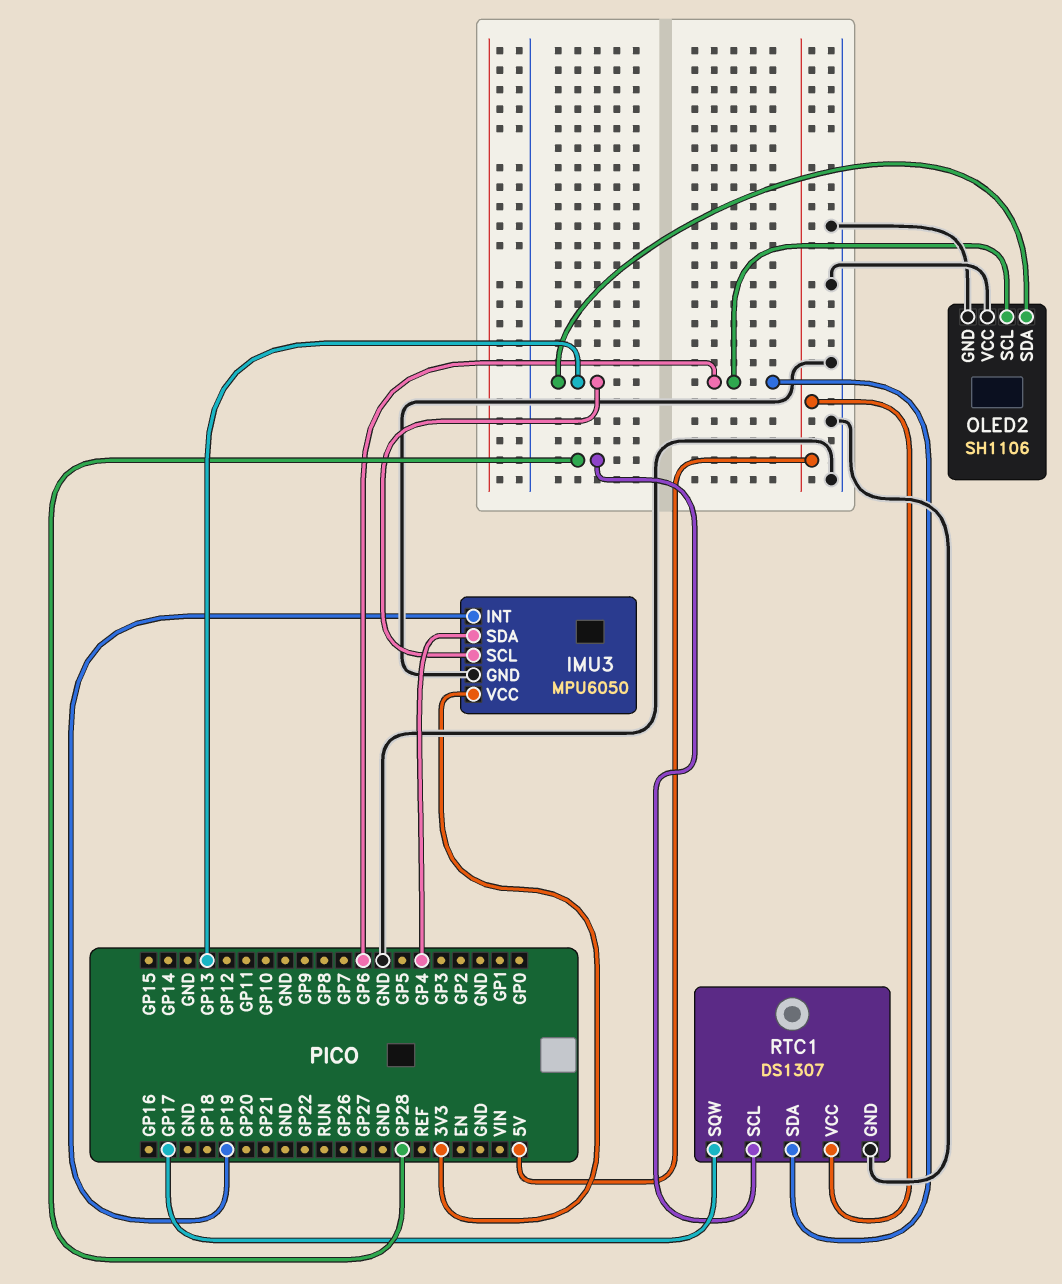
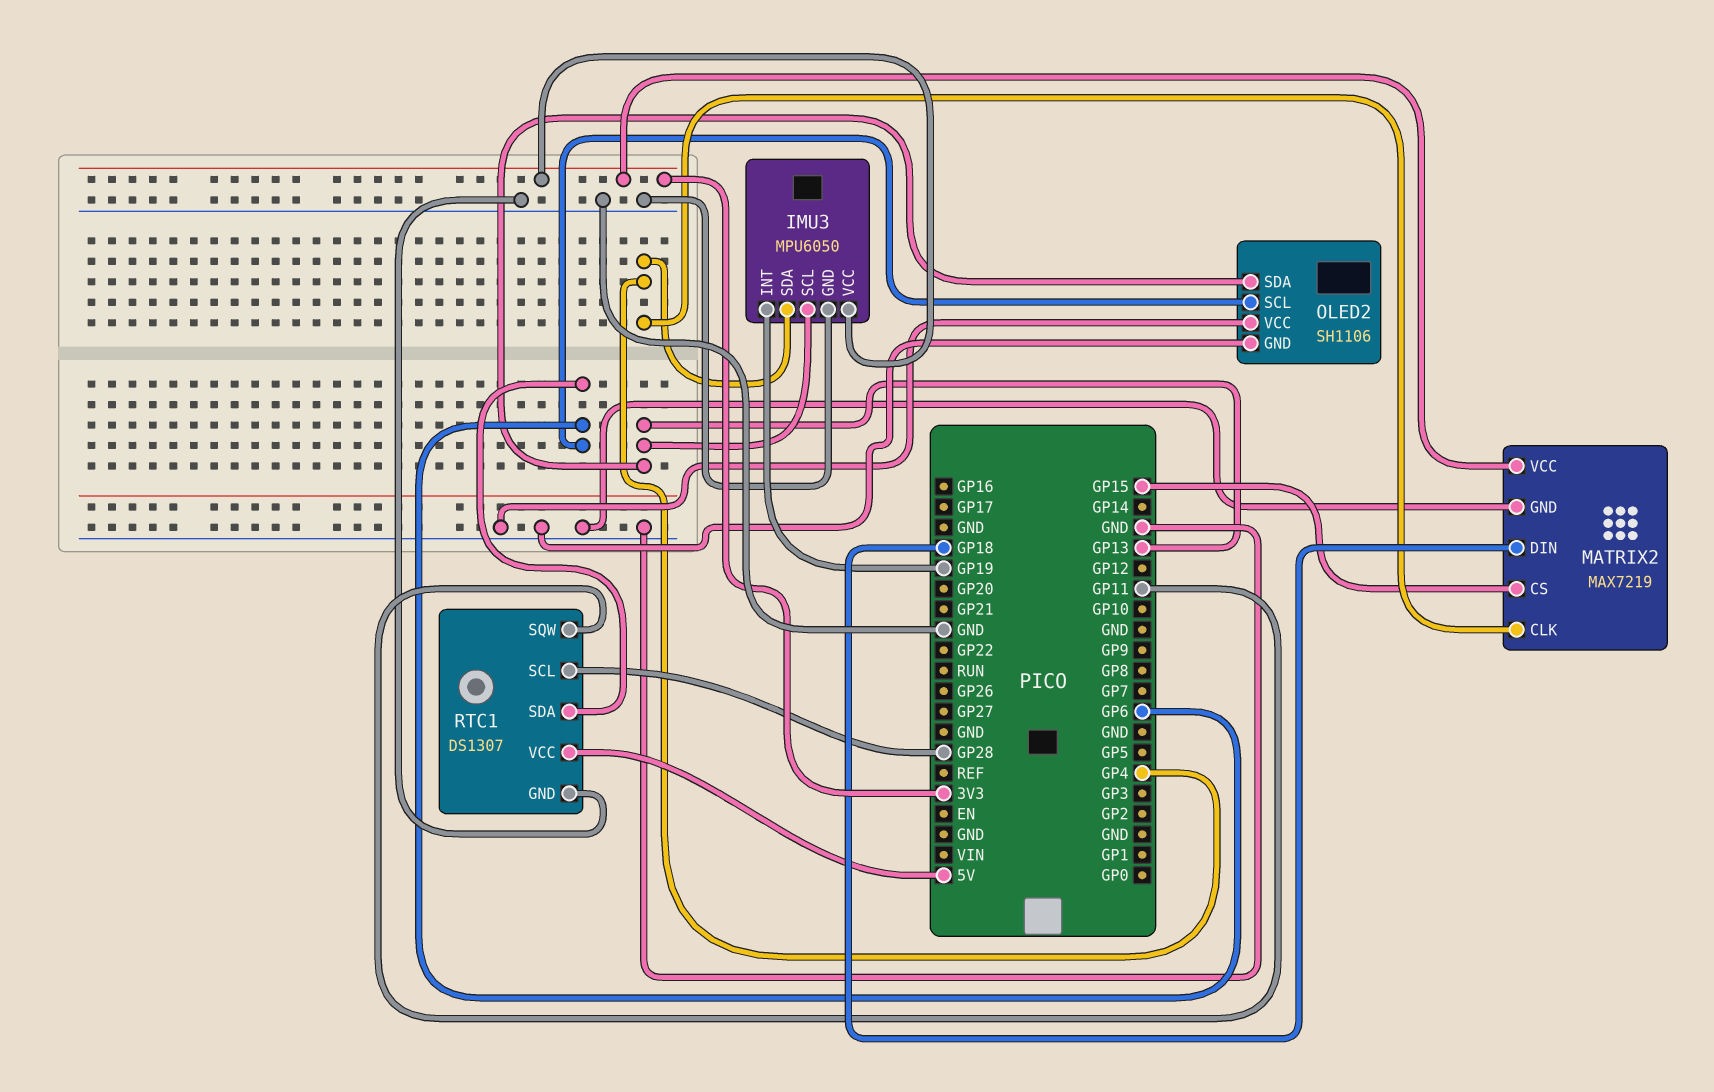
MATRIX2: none -> MAX7219
MATRIX2 pin CLK: none -> GP4
MATRIX2 pin CS: none -> GP15
MATRIX2 pin DIN: none -> GP18
MATRIX2 pin GND: none -> GND
MATRIX2 pin VCC: none -> 3V3
RTC1 pin SQW: GP17 -> GP11

